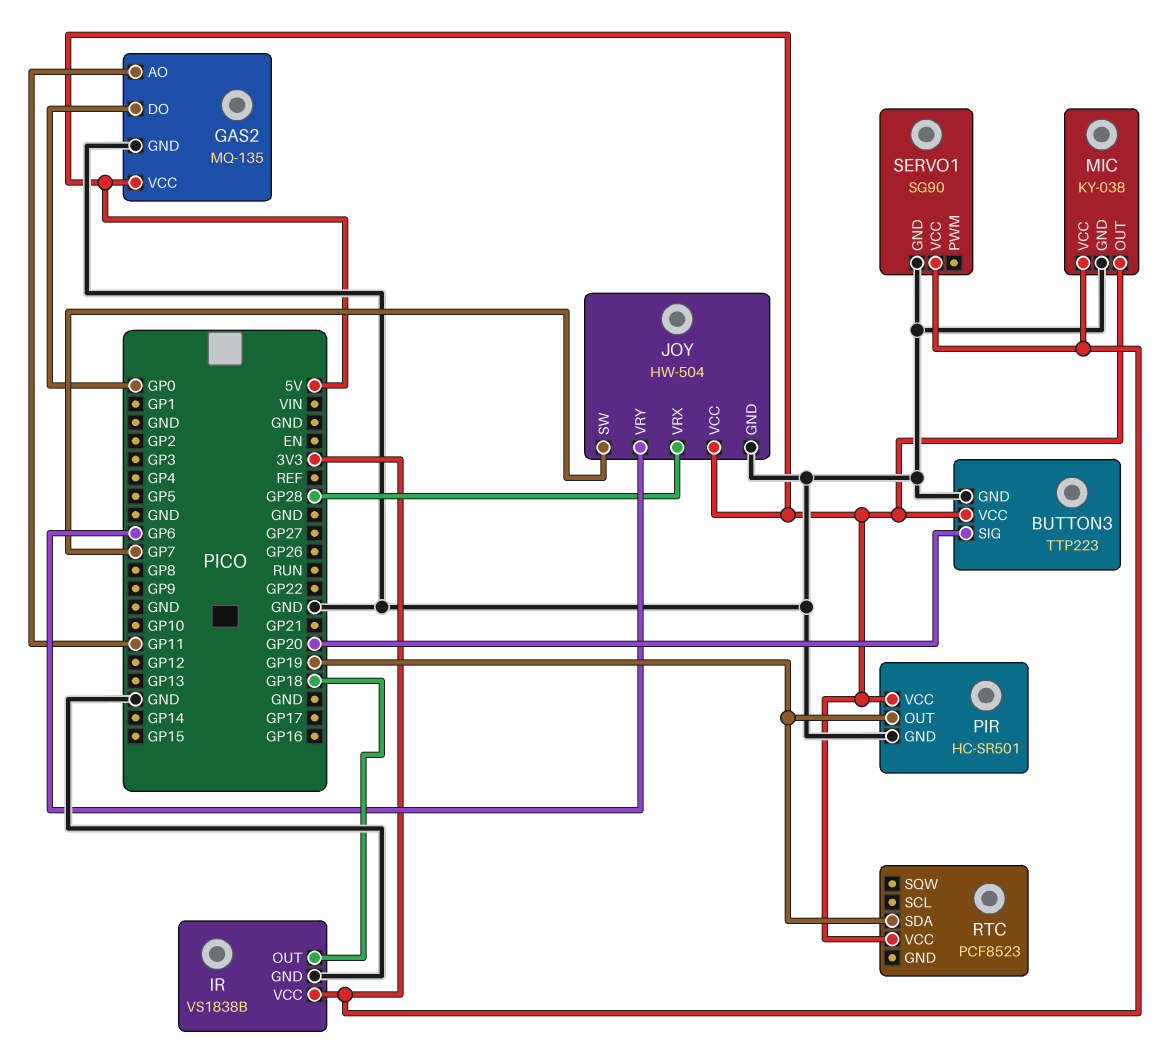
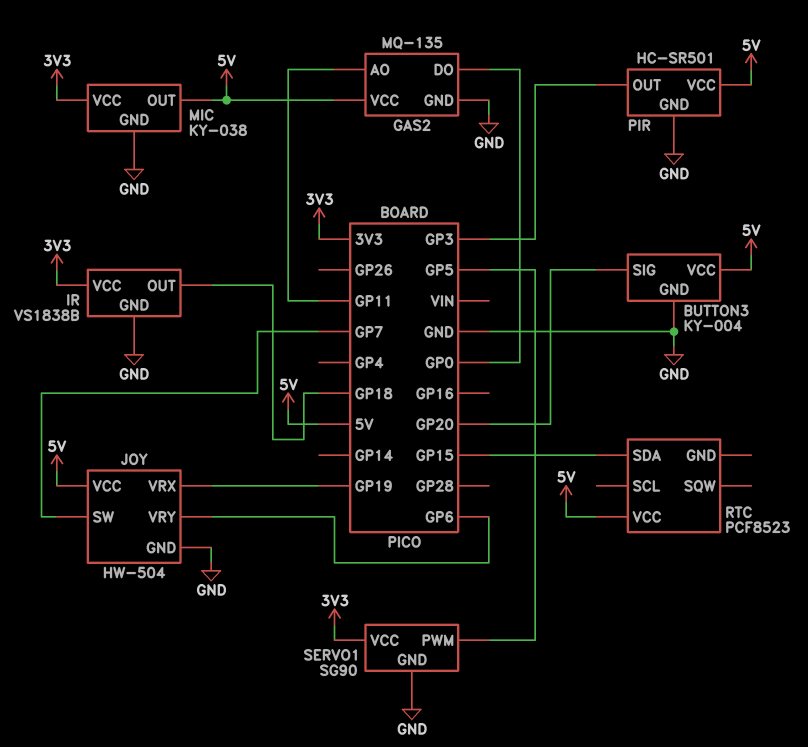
BUTTON3: TTP223 -> KY-004
JOY pin VRX: GP28 -> GP19
PIR pin OUT: GP19 -> GP3
RTC pin SDA: GP19 -> GP15
SERVO1 pin PWM: none -> GP5

